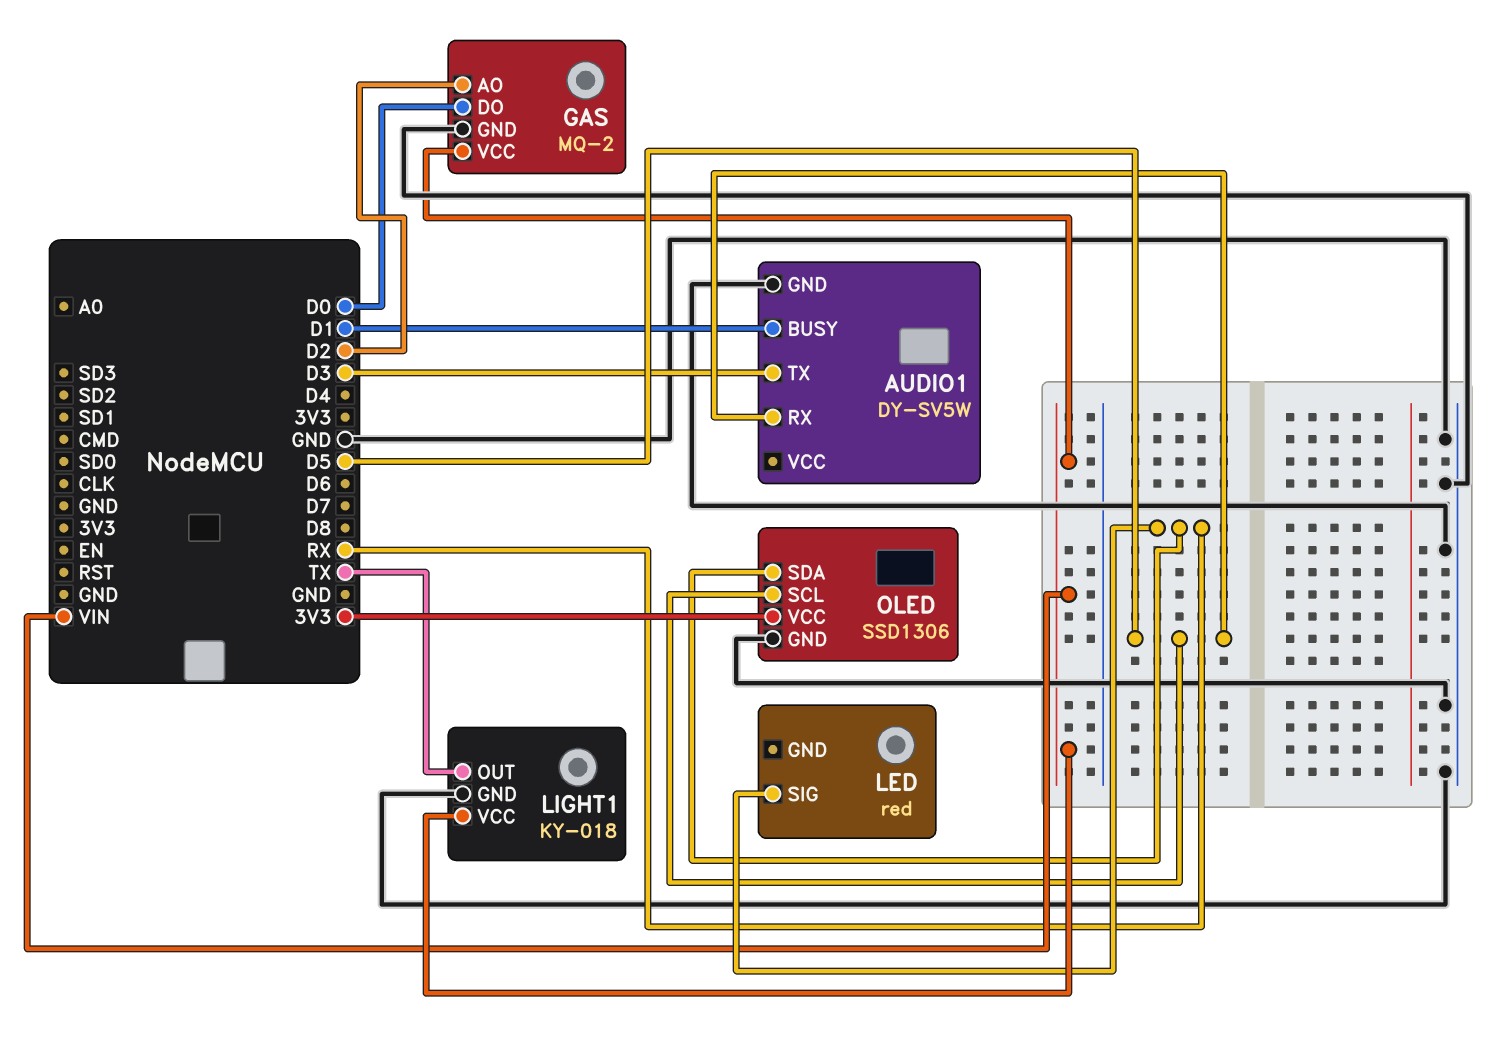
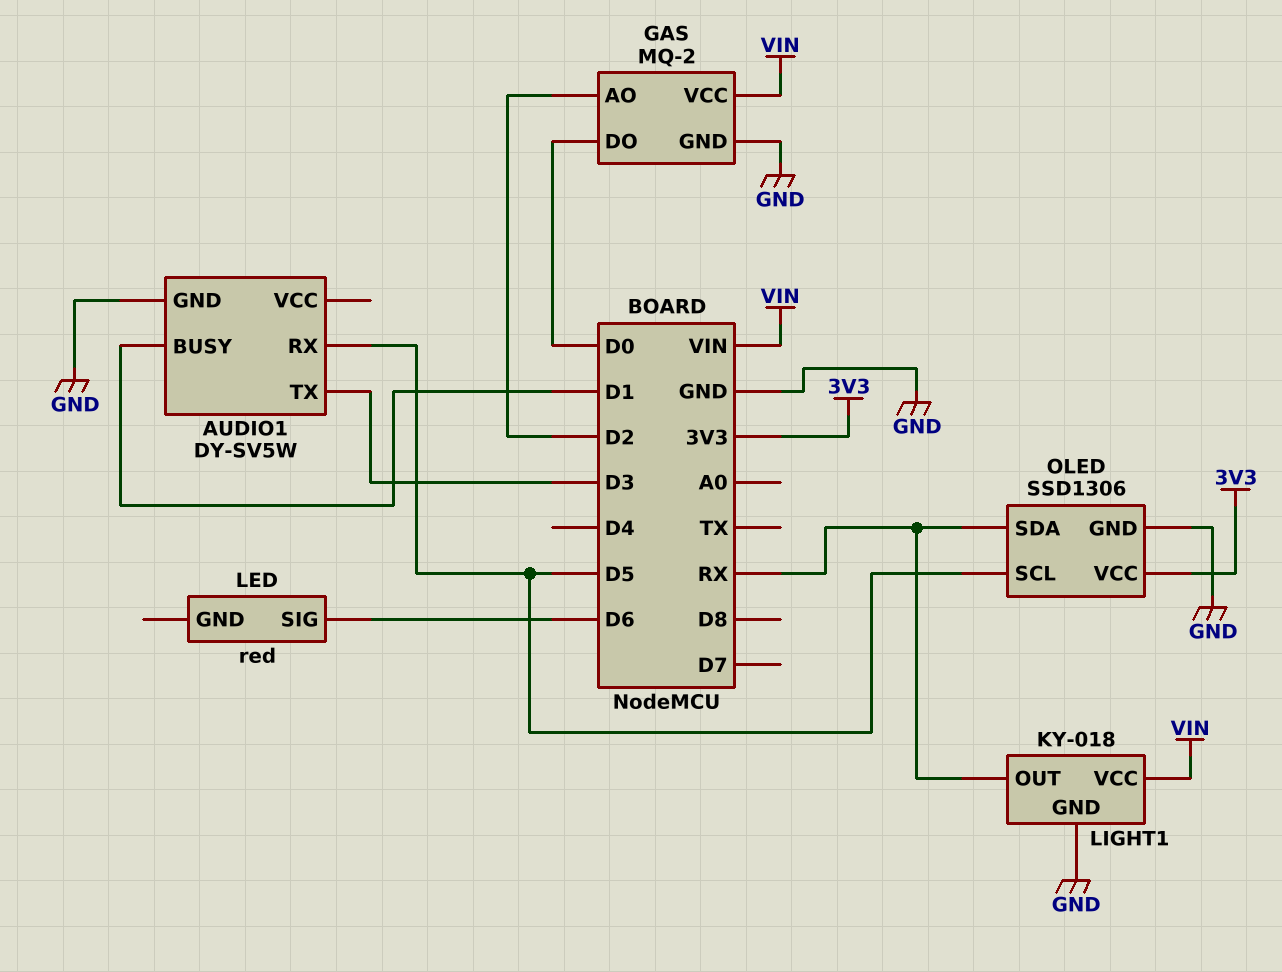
LED pin SIG: RX -> D6
LIGHT1 pin OUT: TX -> RX

